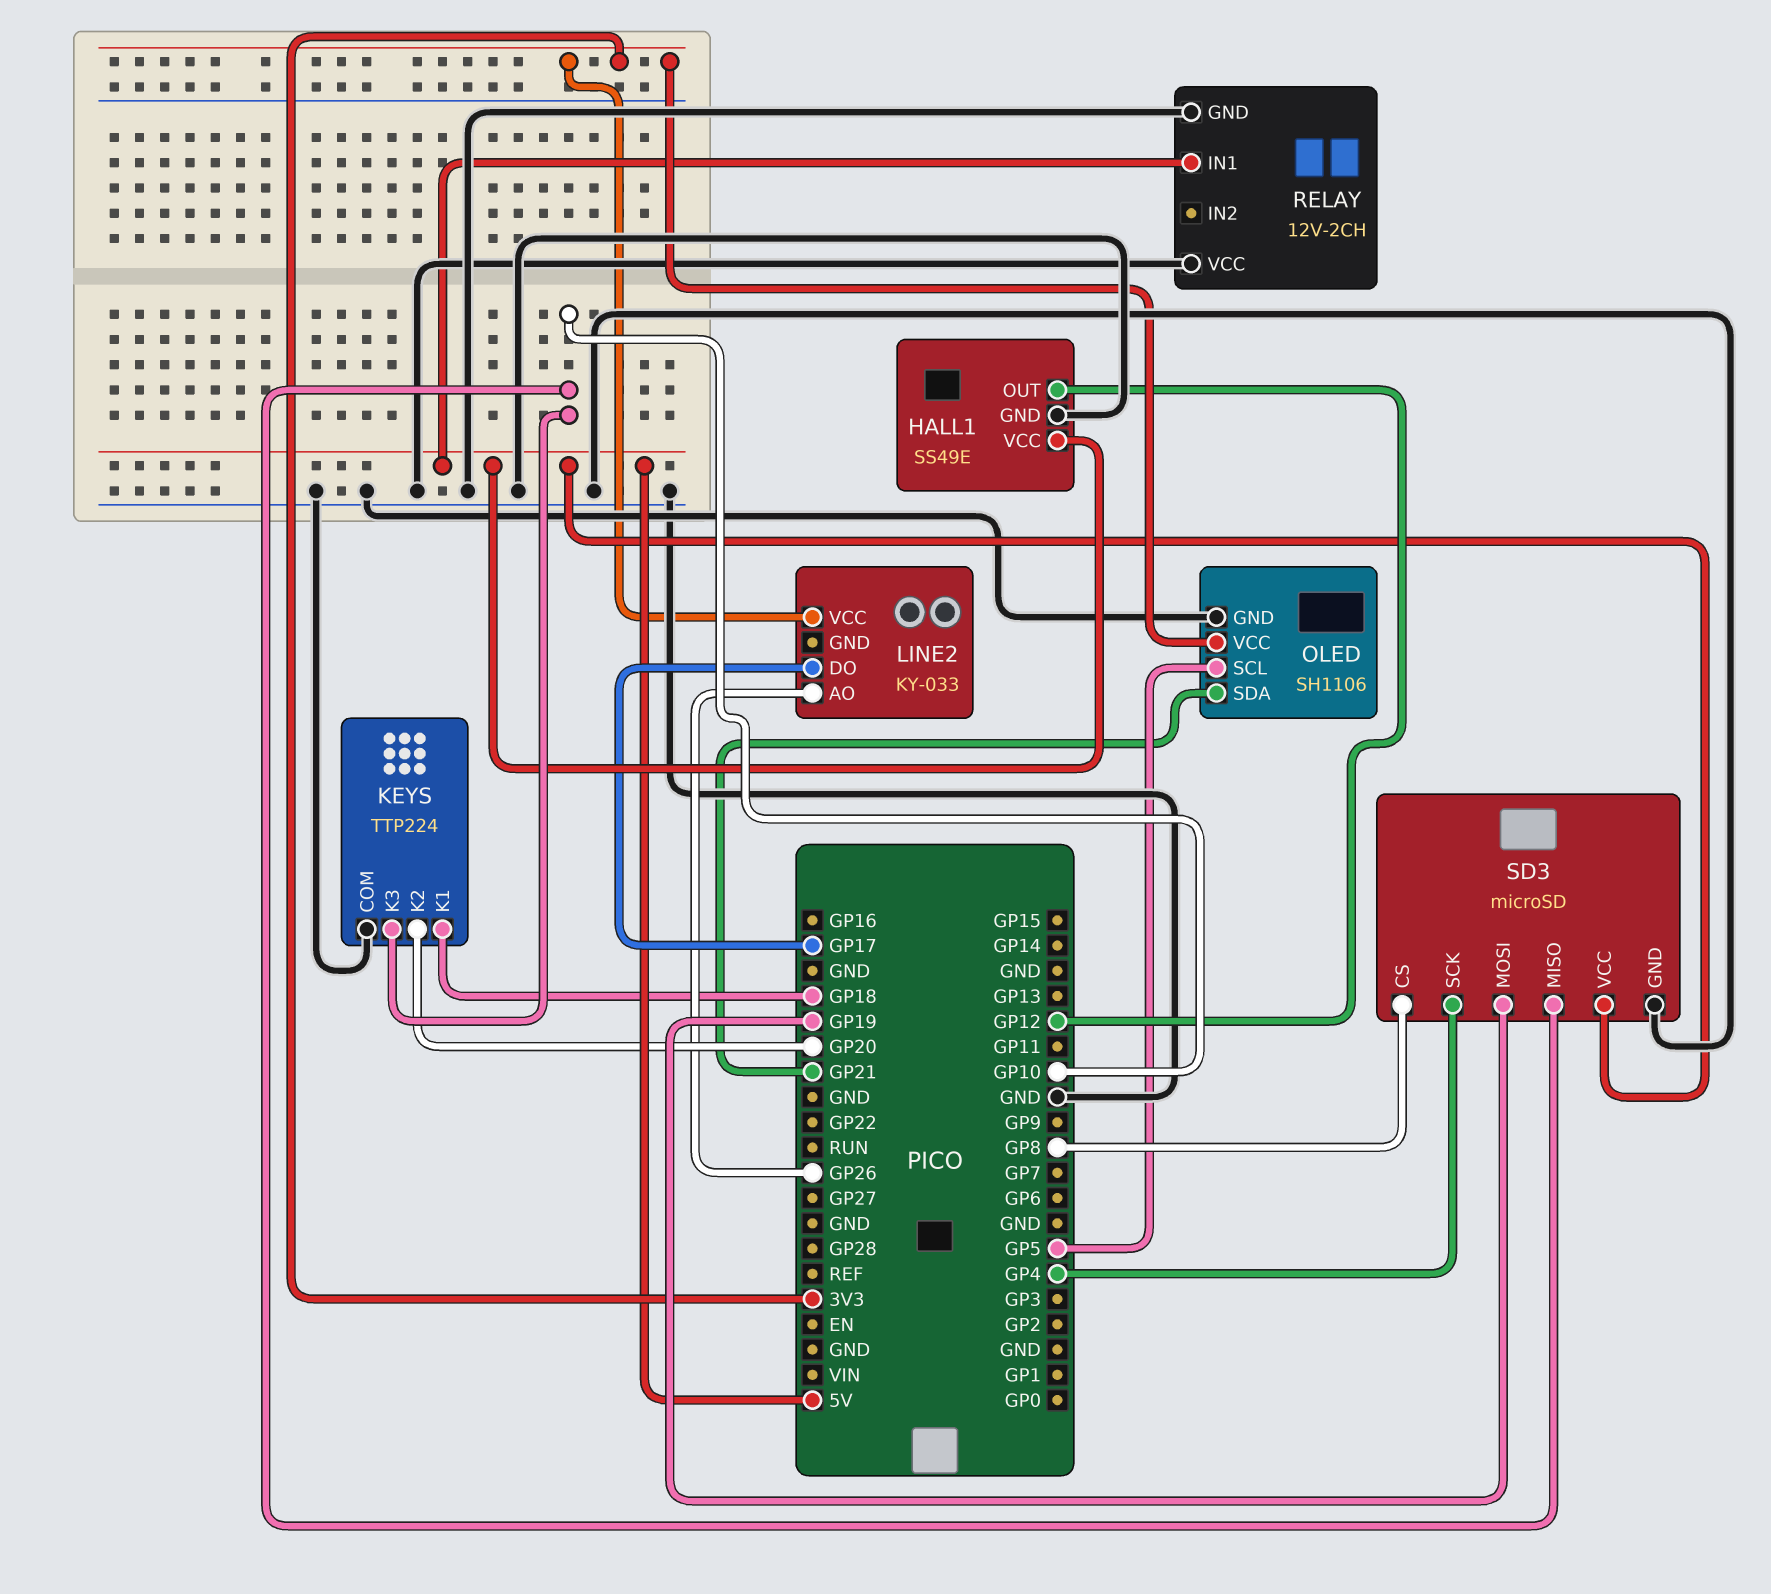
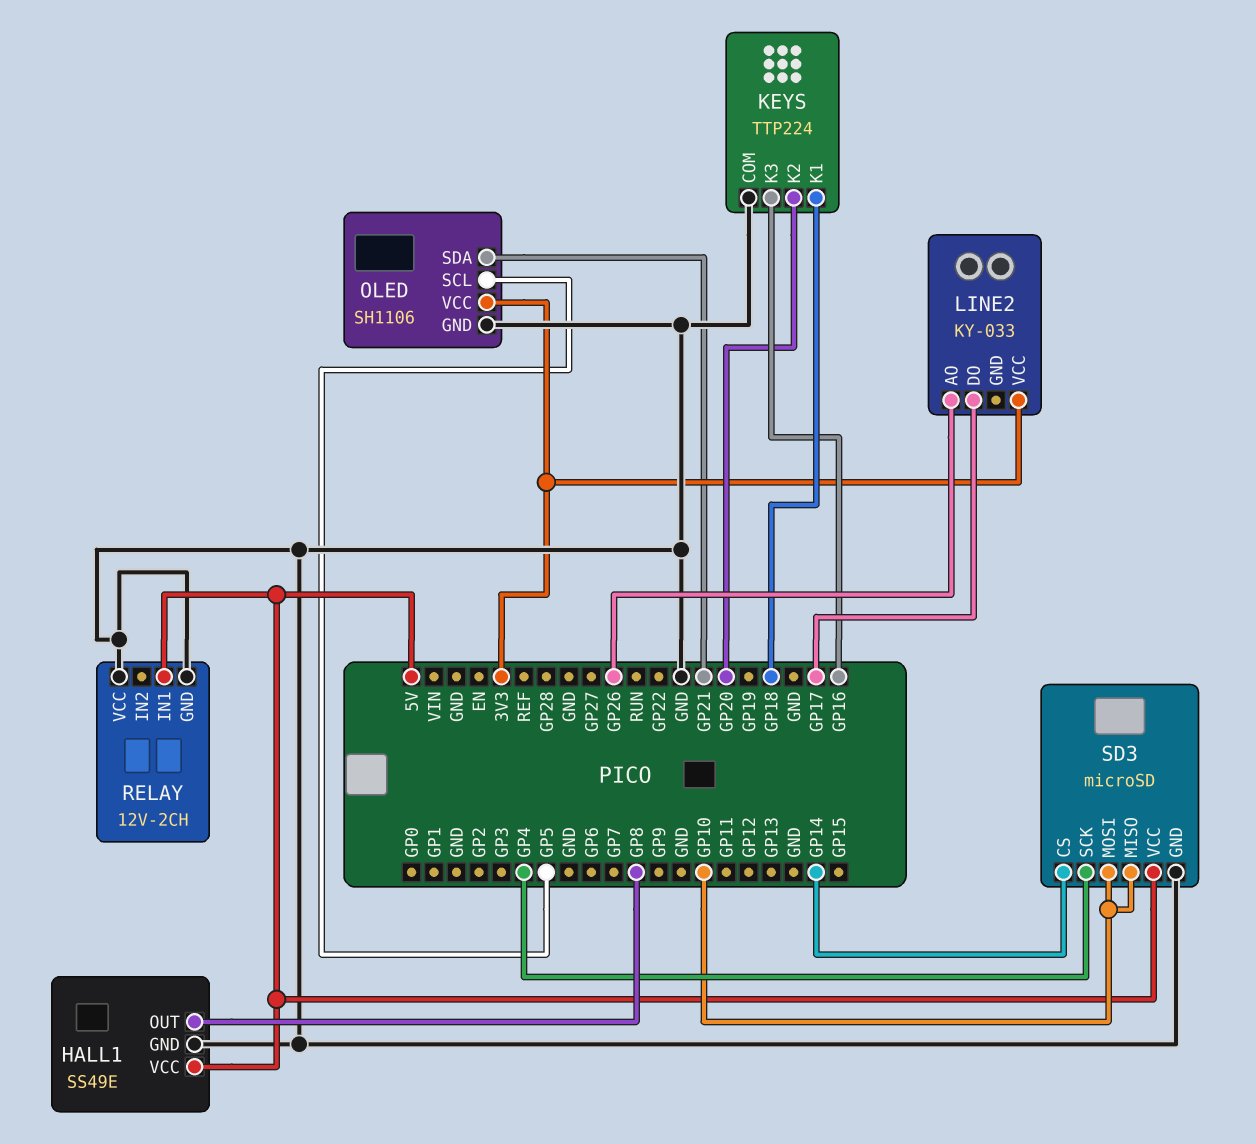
HALL1 pin OUT: GP12 -> GP8
KEYS pin K3: GP10 -> GP16
SD3 pin CS: GP8 -> GP14
SD3 pin MOSI: GP19 -> GP10

